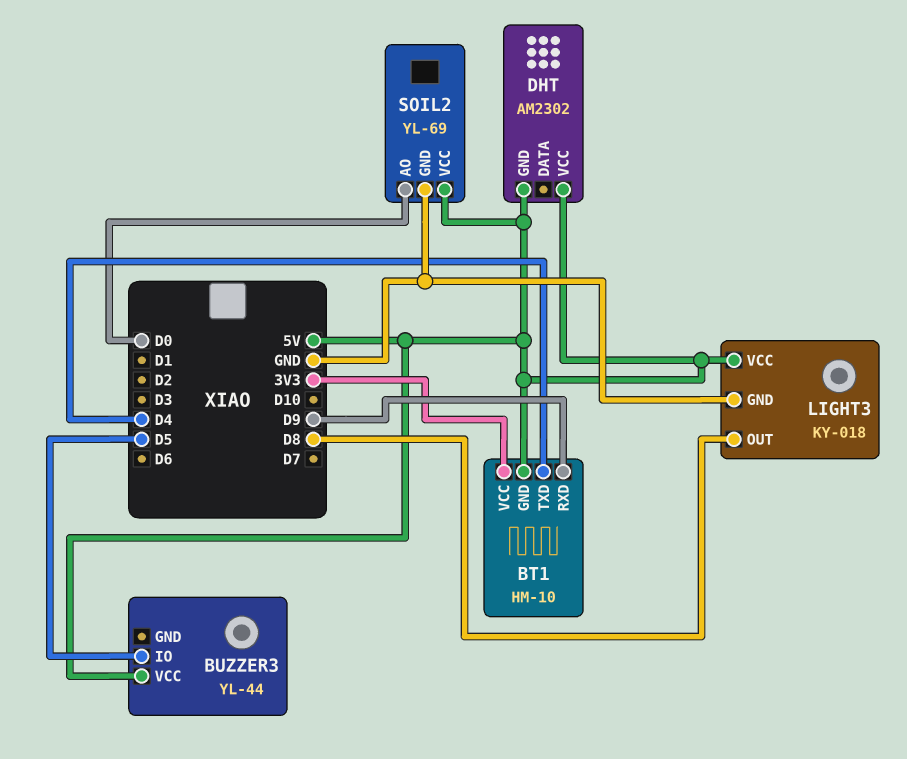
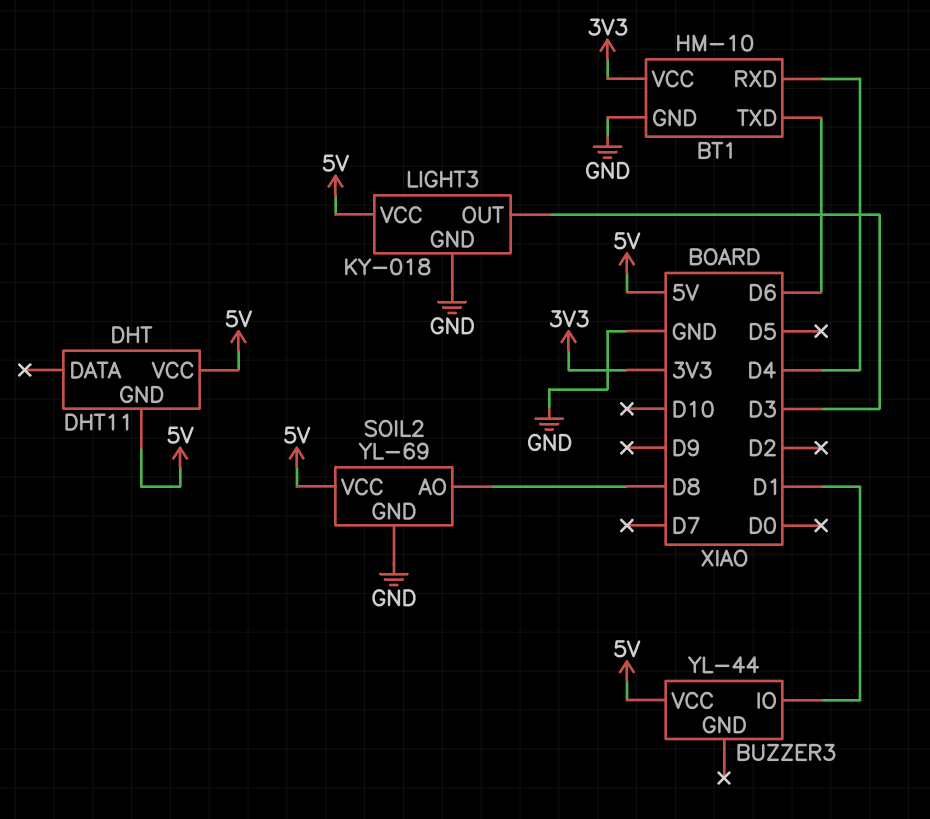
BT1 pin GND: 5V -> GND
BT1 pin RXD: D9 -> D4
BT1 pin TXD: D4 -> D6
BUZZER3 pin IO: D5 -> D1
DHT: AM2302 -> DHT11
LIGHT3 pin OUT: D8 -> D3
SOIL2 pin AO: D0 -> D8

